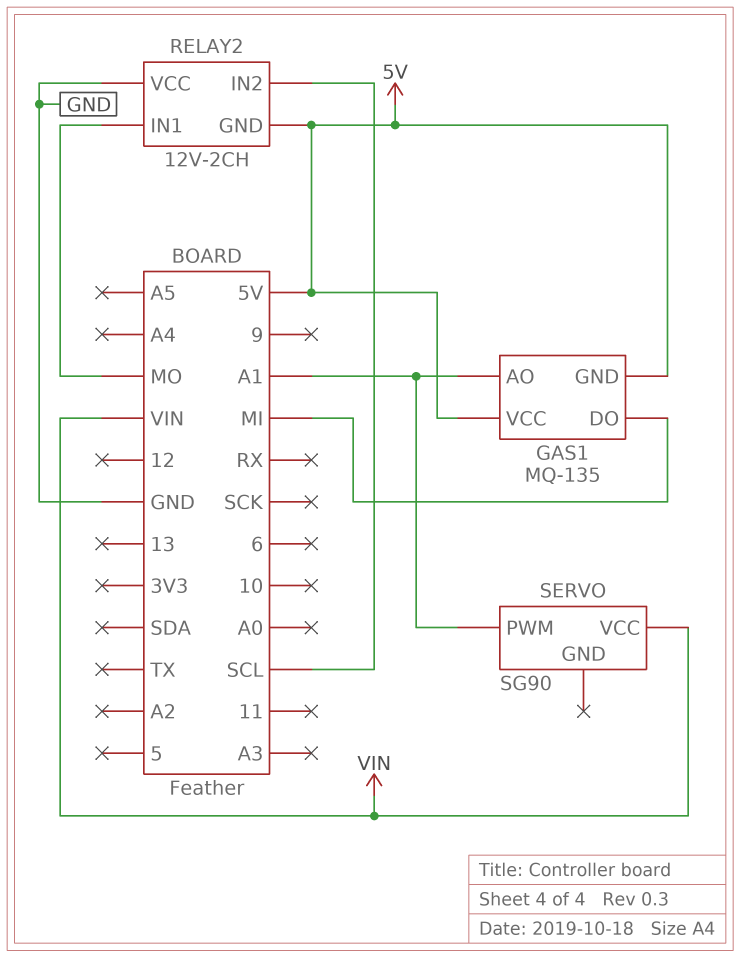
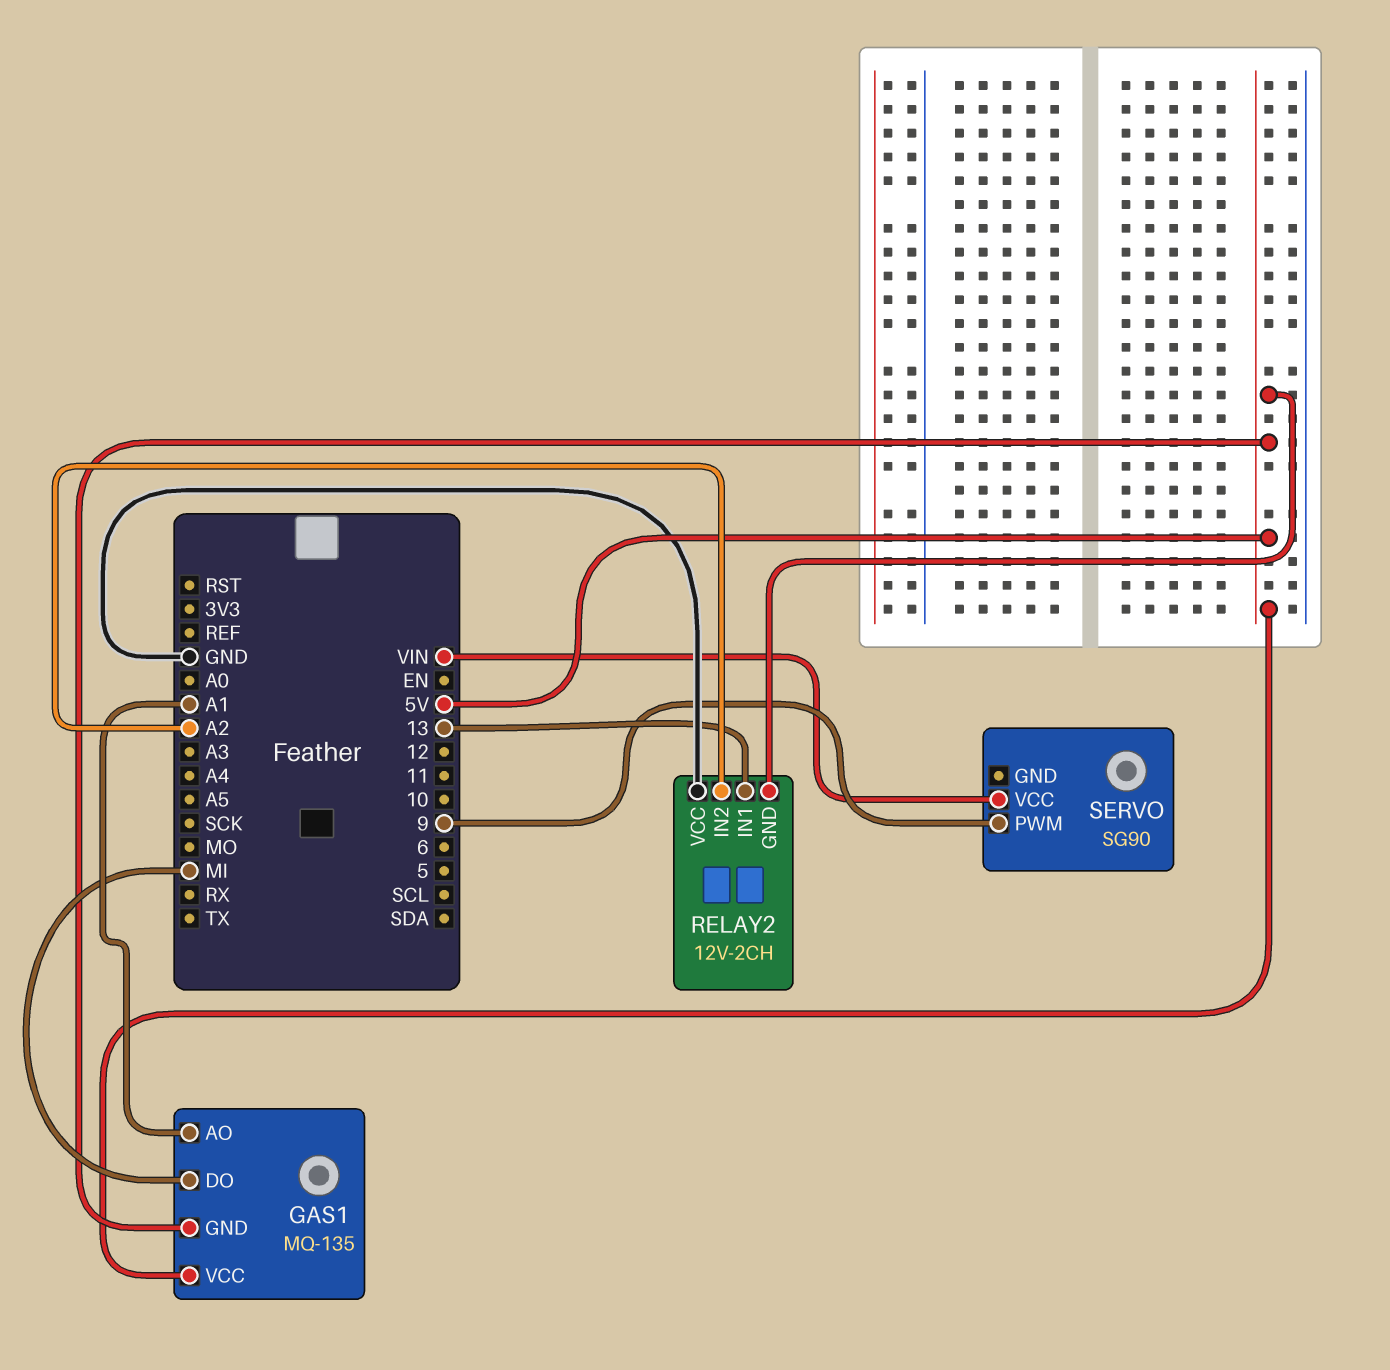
RELAY2 pin IN1: MO -> 13
RELAY2 pin IN2: SCL -> A2
SERVO pin PWM: A1 -> 9

